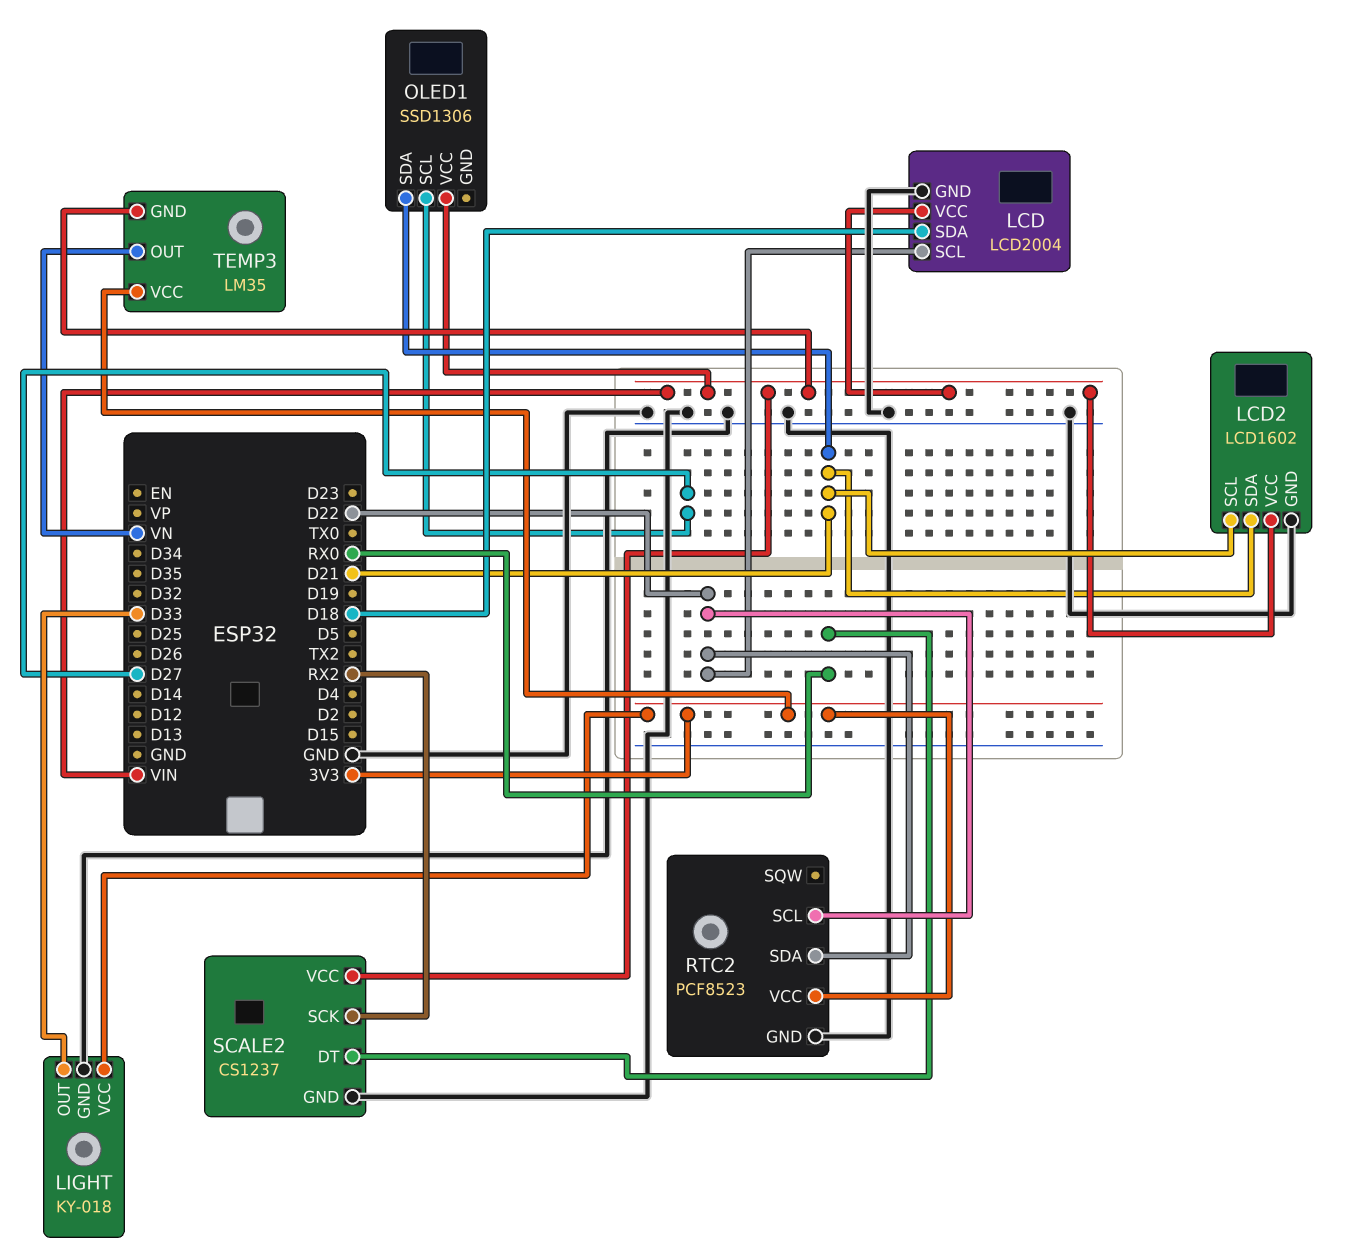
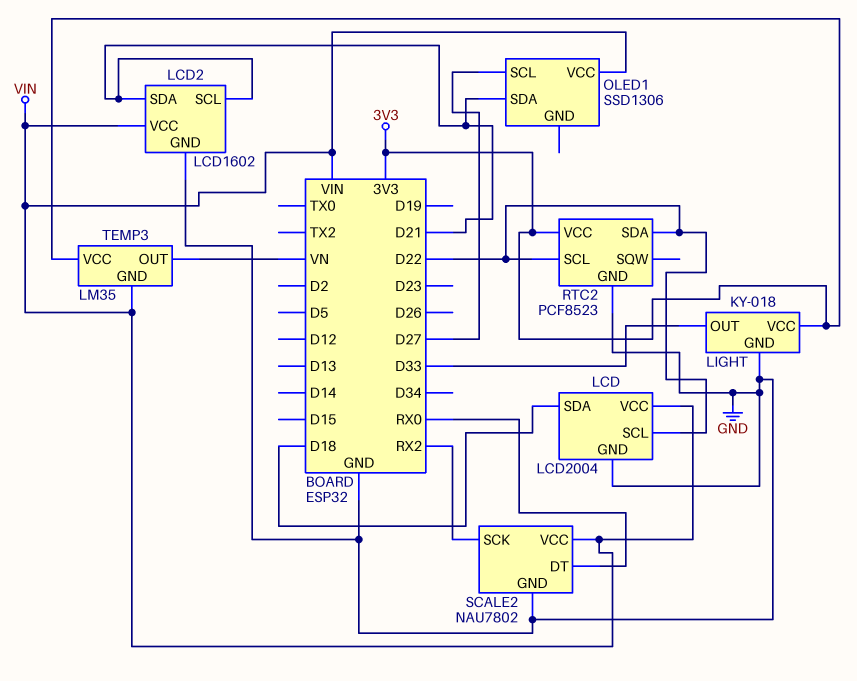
SCALE2: CS1237 -> NAU7802

